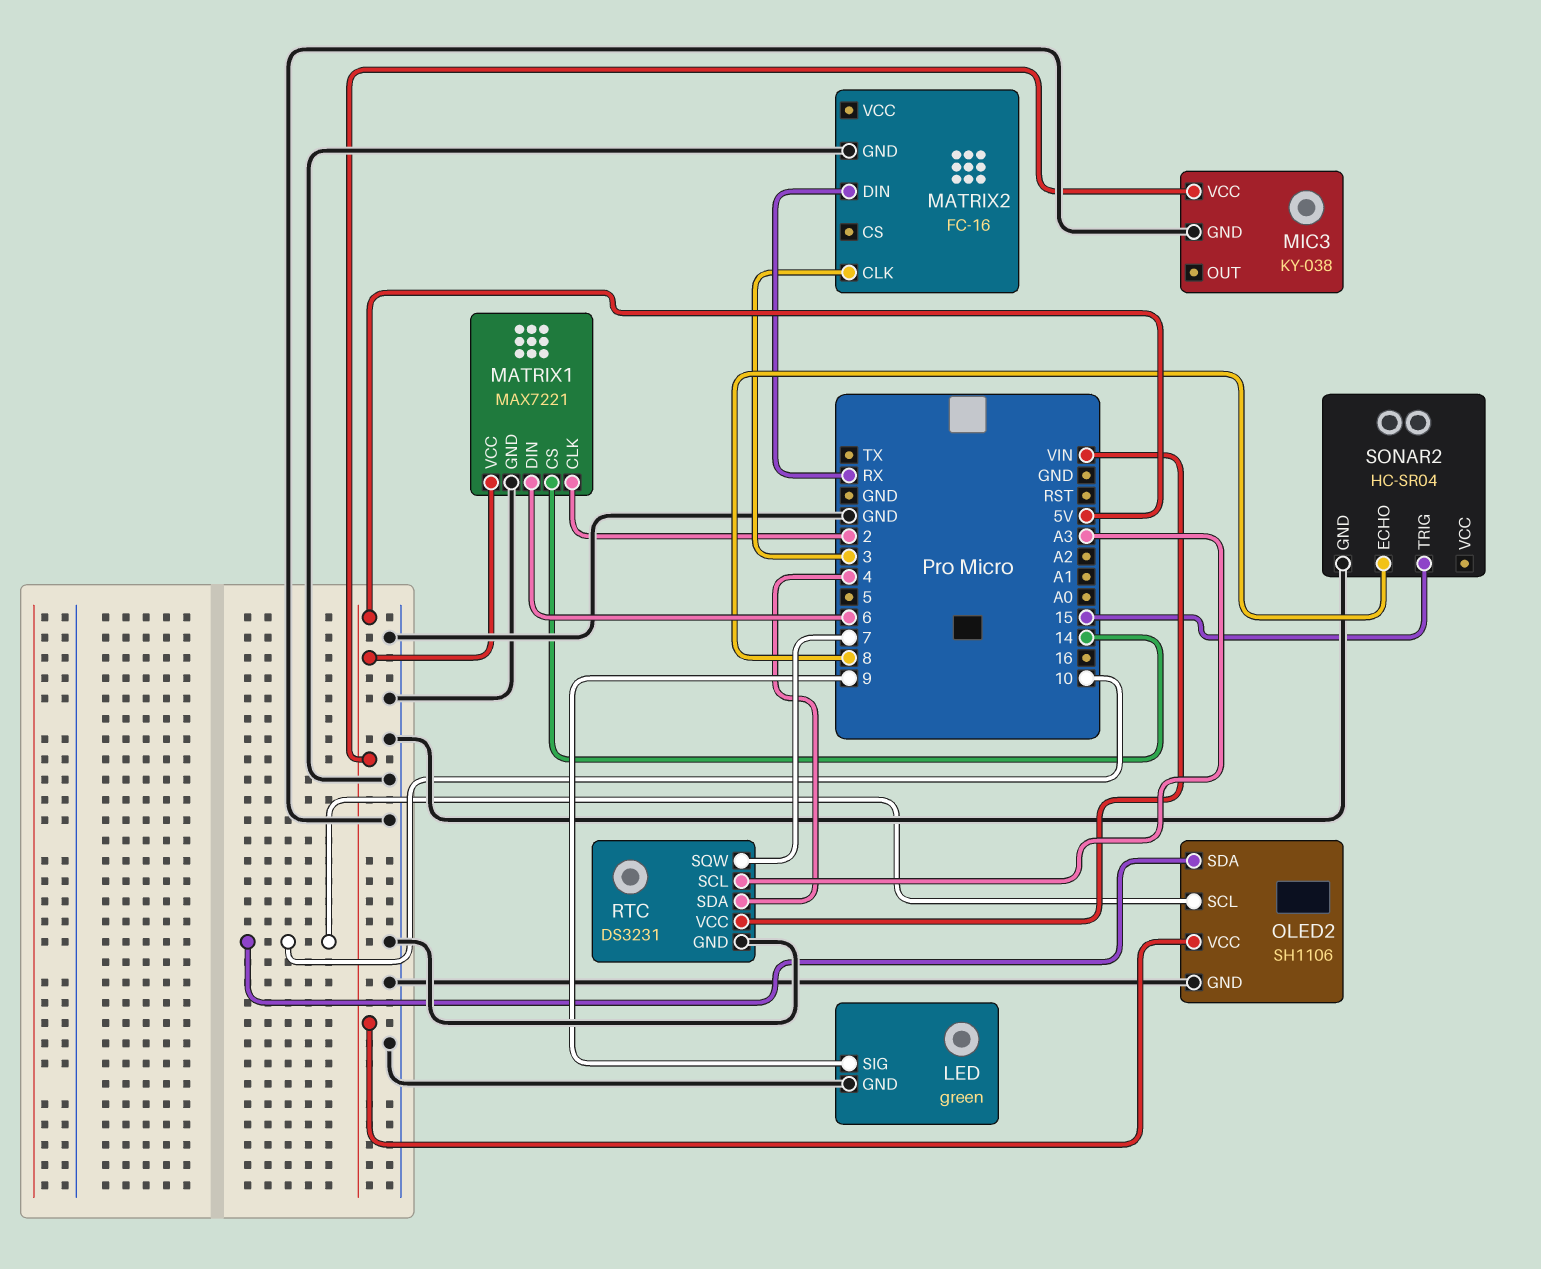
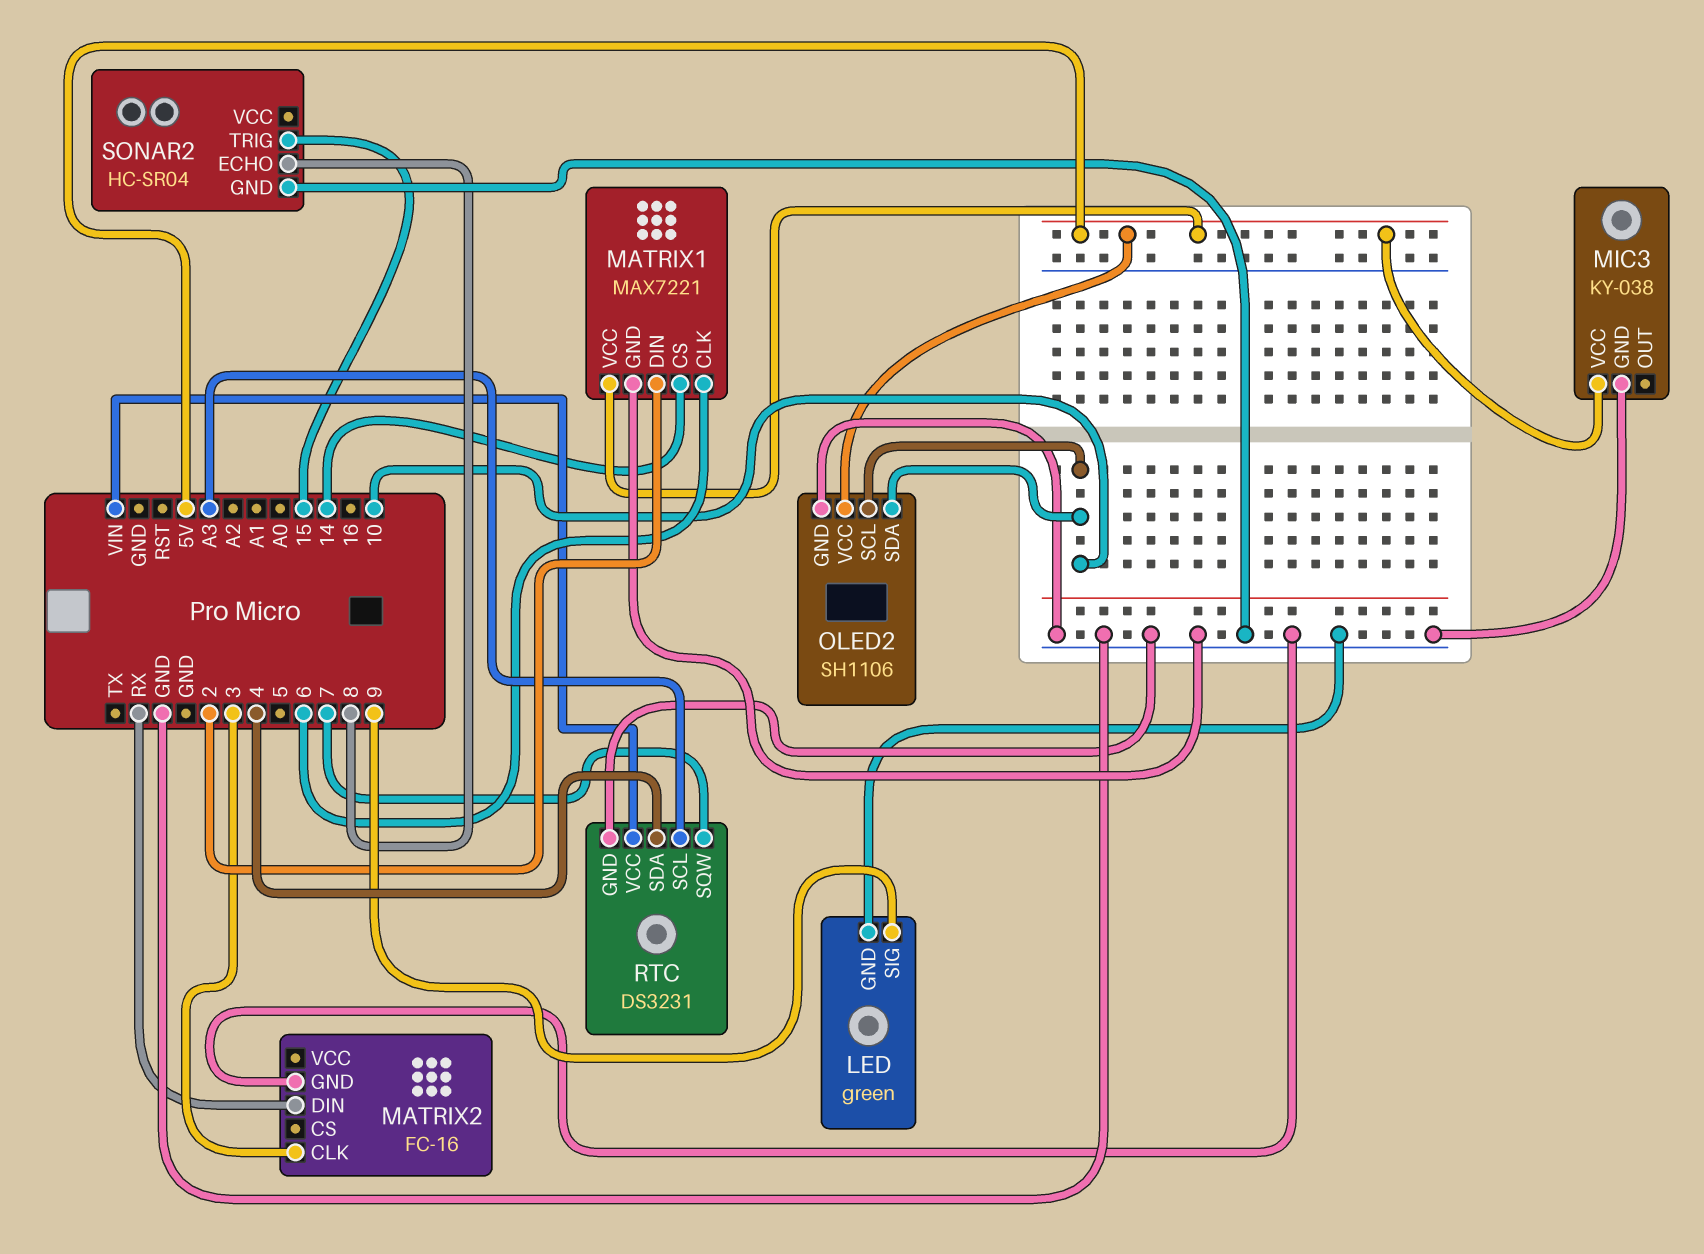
MATRIX1 pin CLK: 2 -> 6
MATRIX1 pin DIN: 6 -> 2

